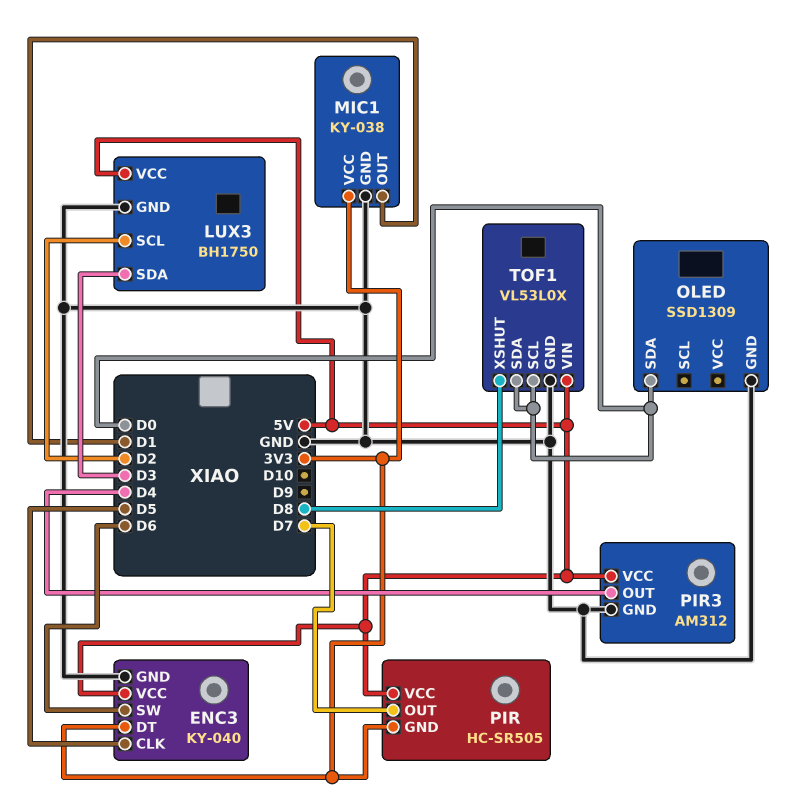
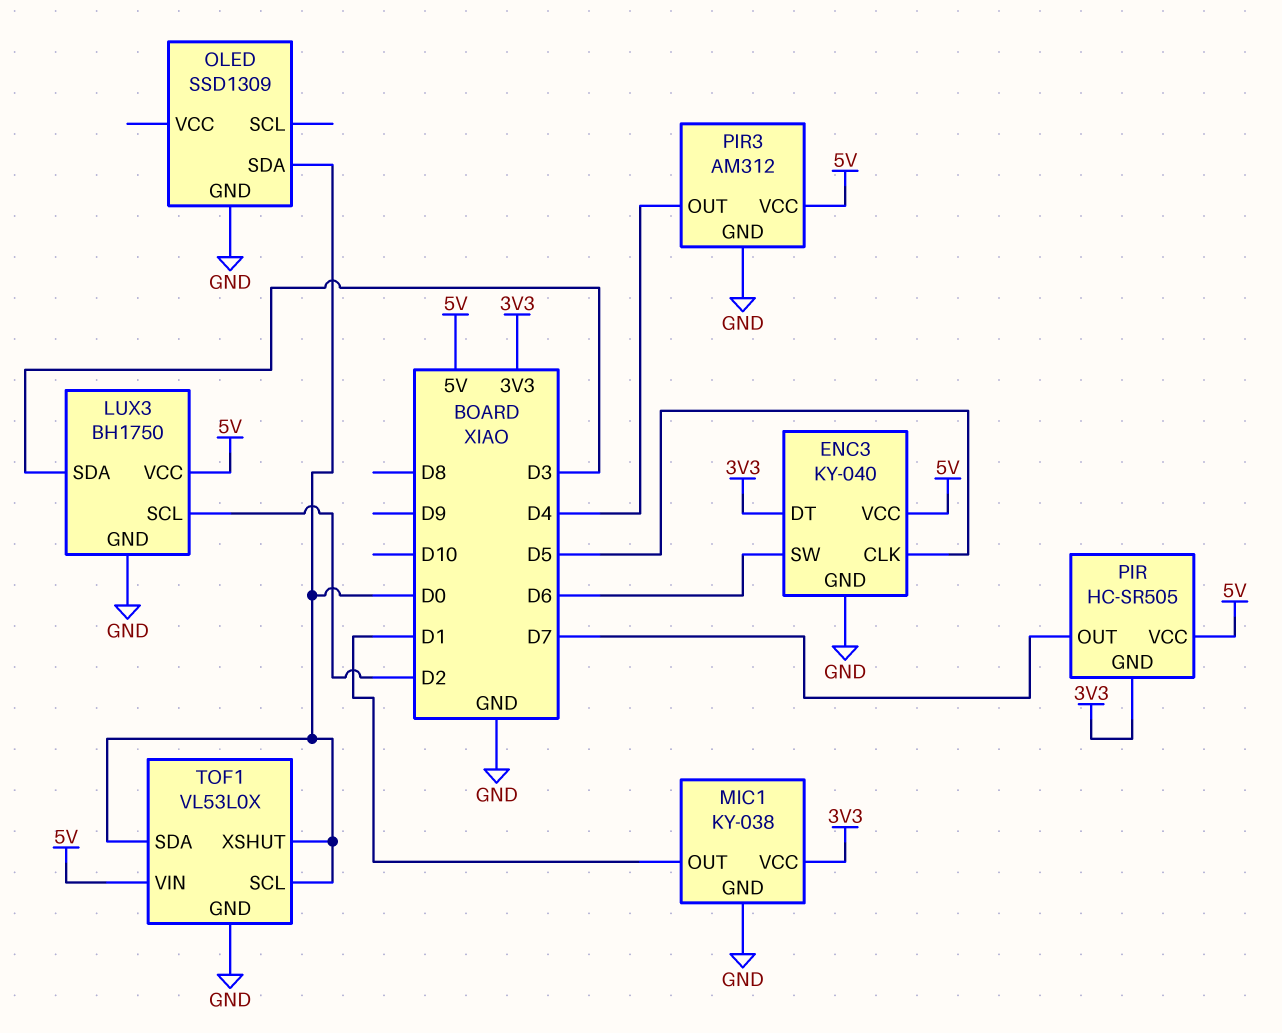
TOF1 pin XSHUT: D8 -> D0

